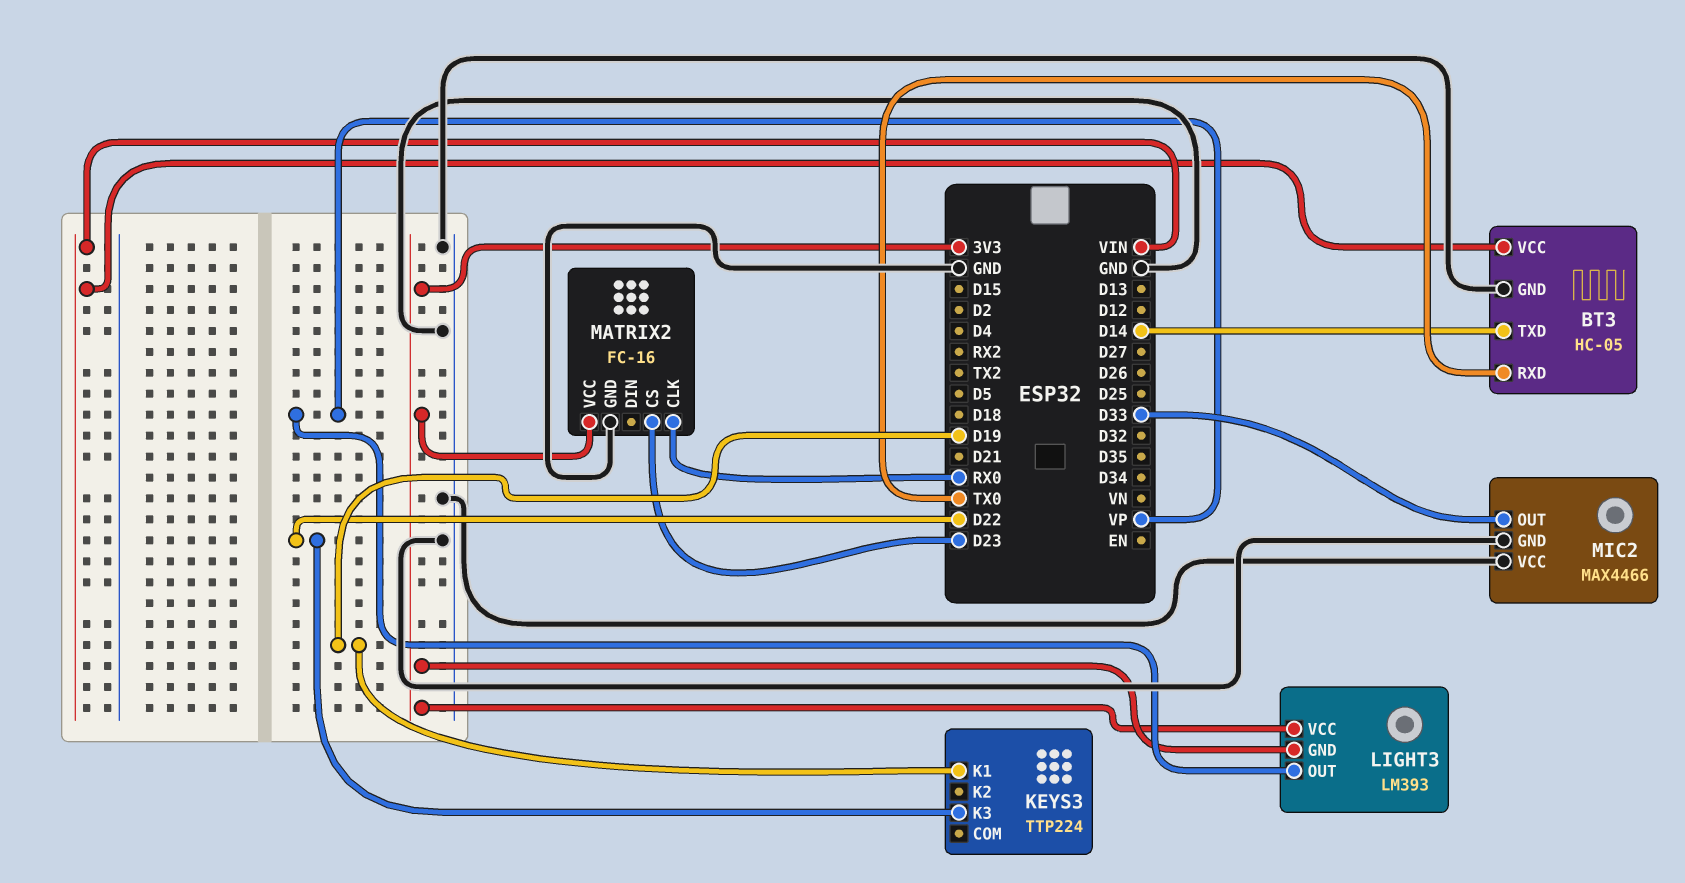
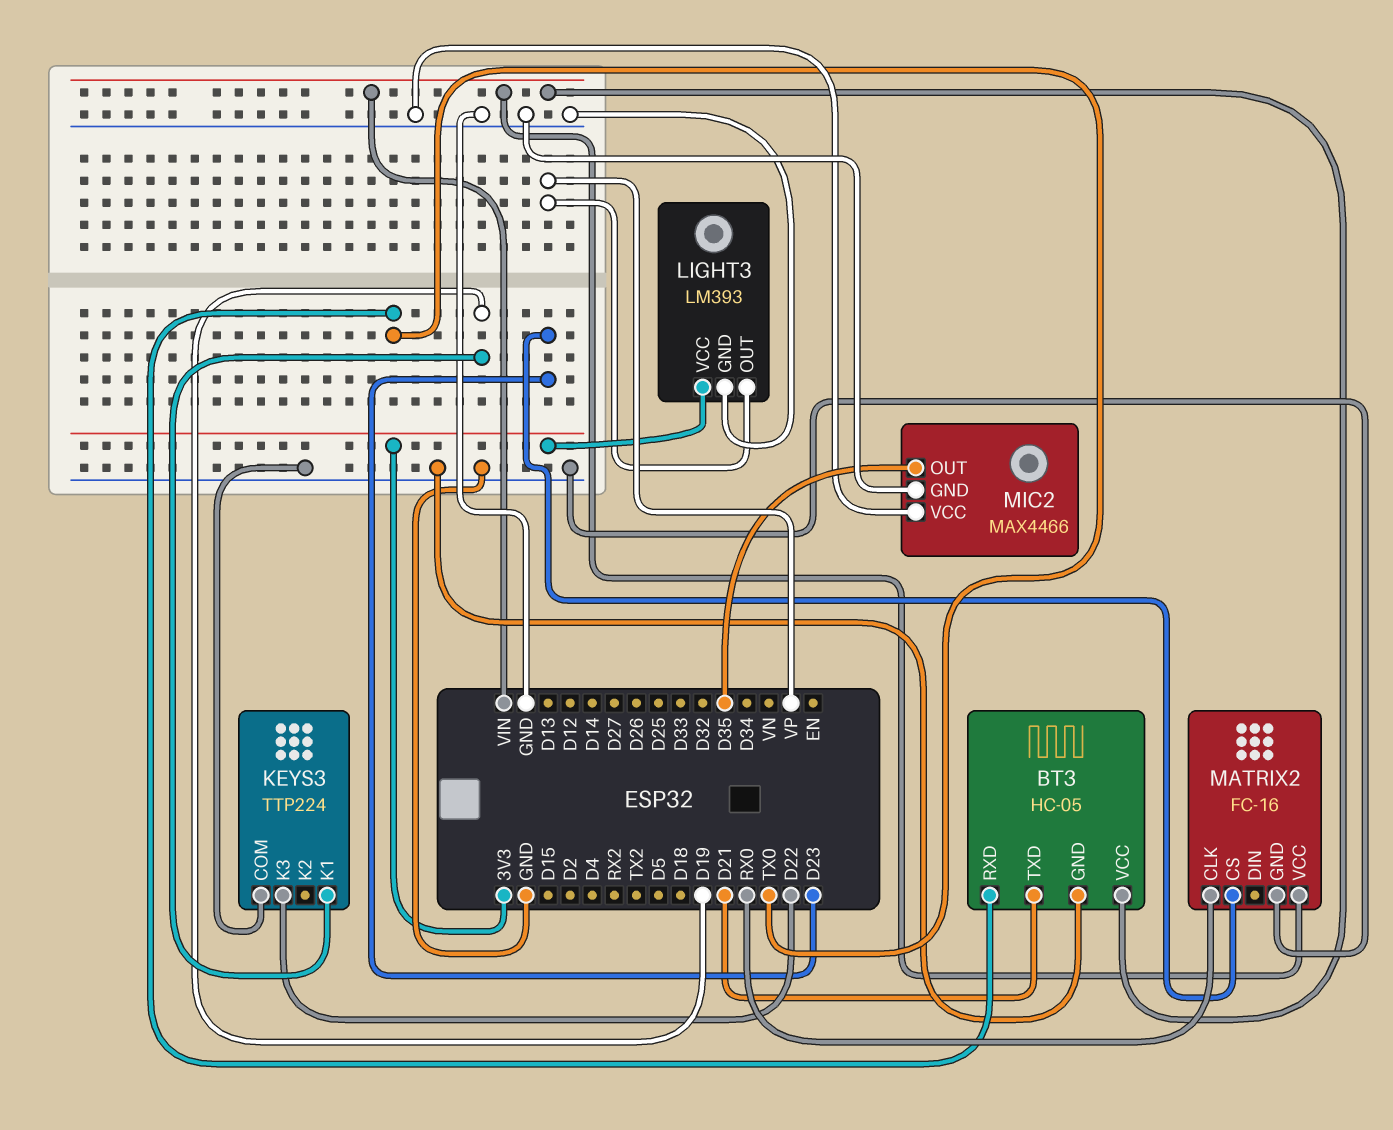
BT3 pin TXD: D14 -> D21
KEYS3 pin COM: none -> GND
LIGHT3 pin GND: 3V3 -> GND
MATRIX2 pin VCC: 3V3 -> VIN
MIC2 pin OUT: D33 -> D35

